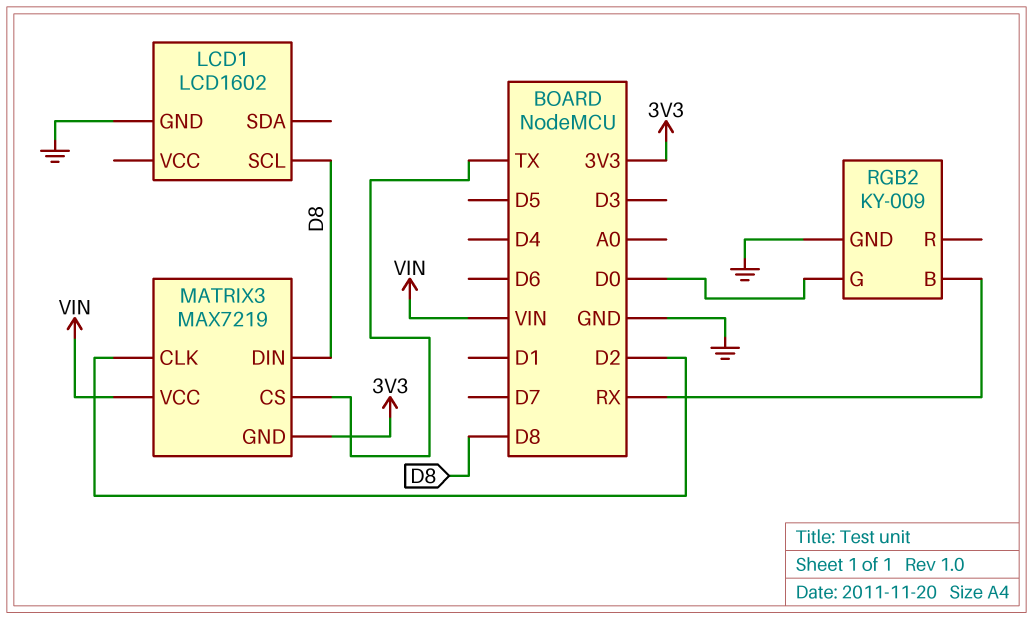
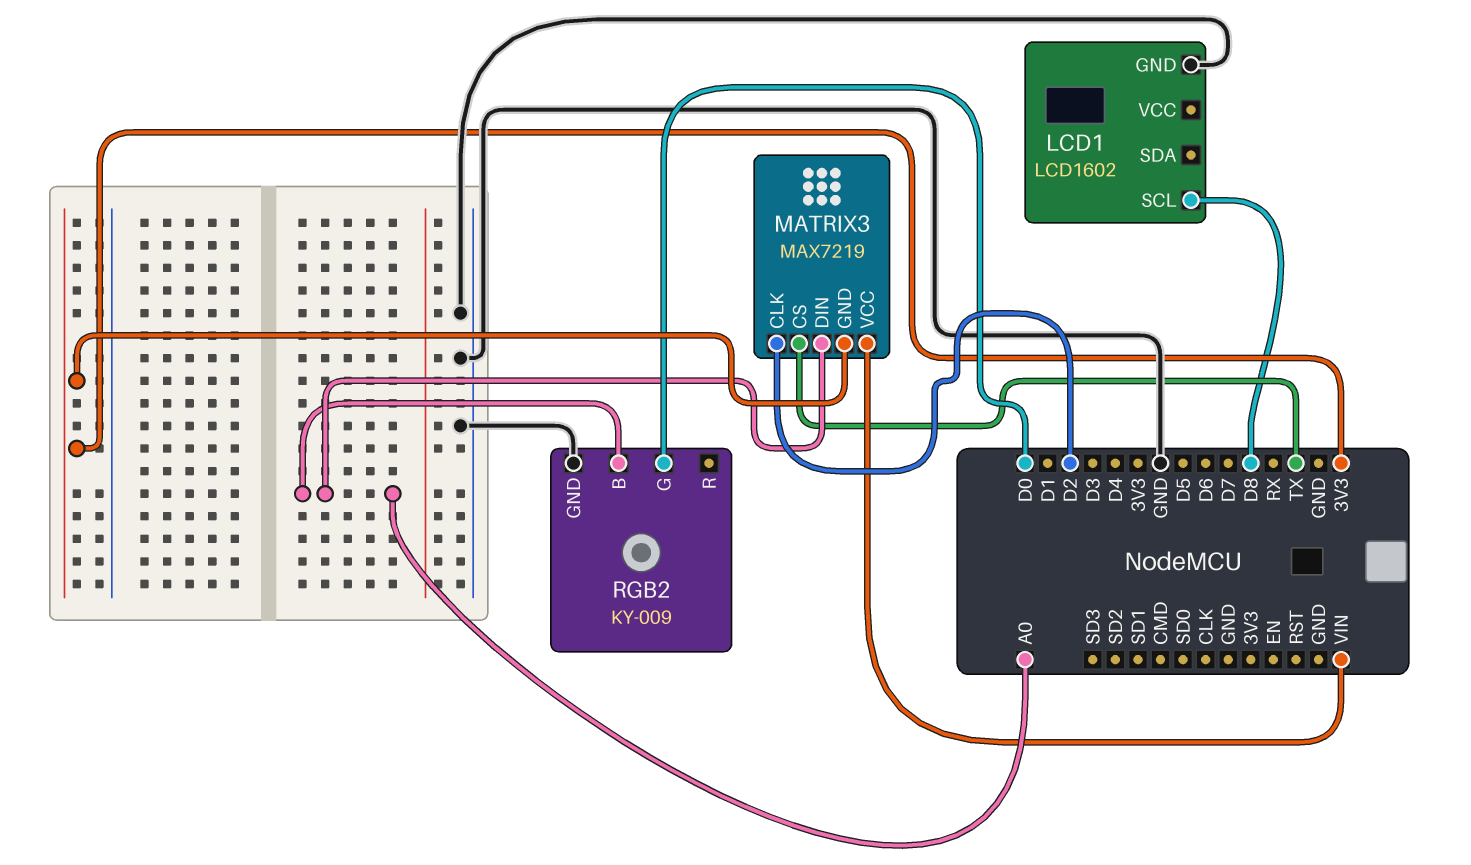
MATRIX3 pin DIN: D8 -> A0
RGB2 pin B: RX -> A0

